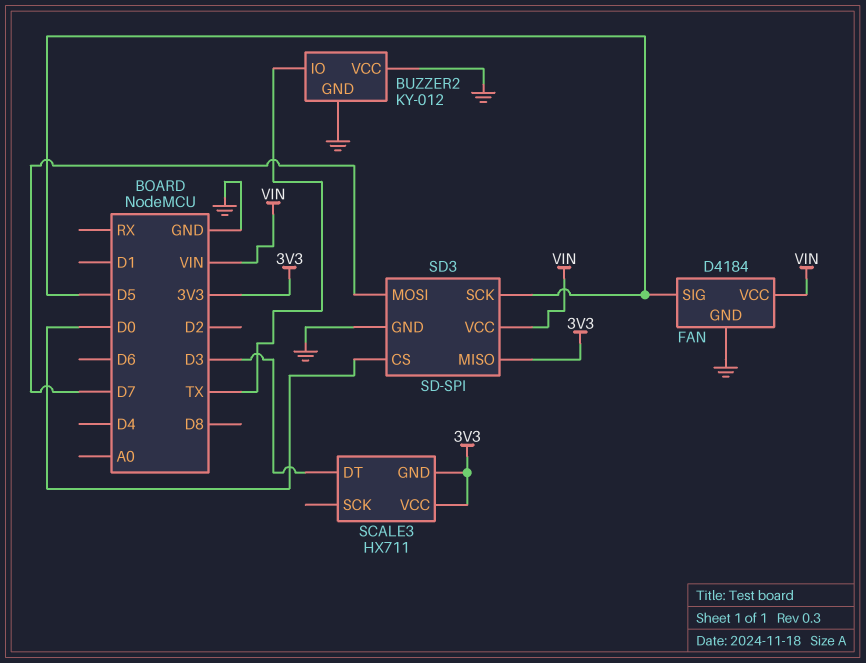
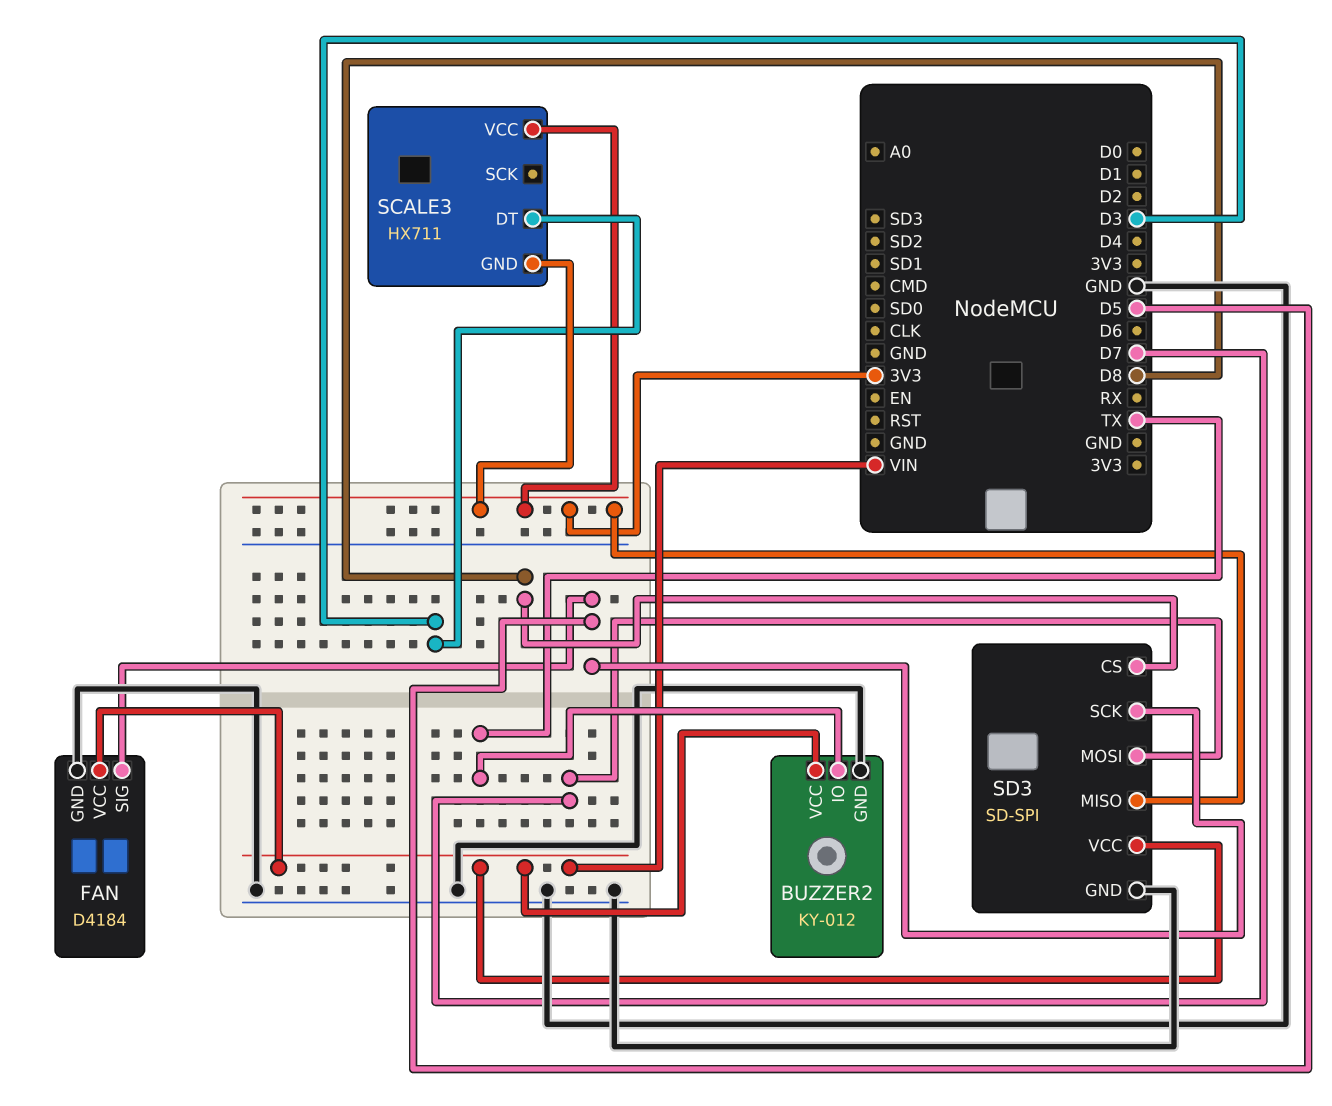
BUZZER2 pin VCC: GND -> VIN
SD3 pin CS: D0 -> D8

